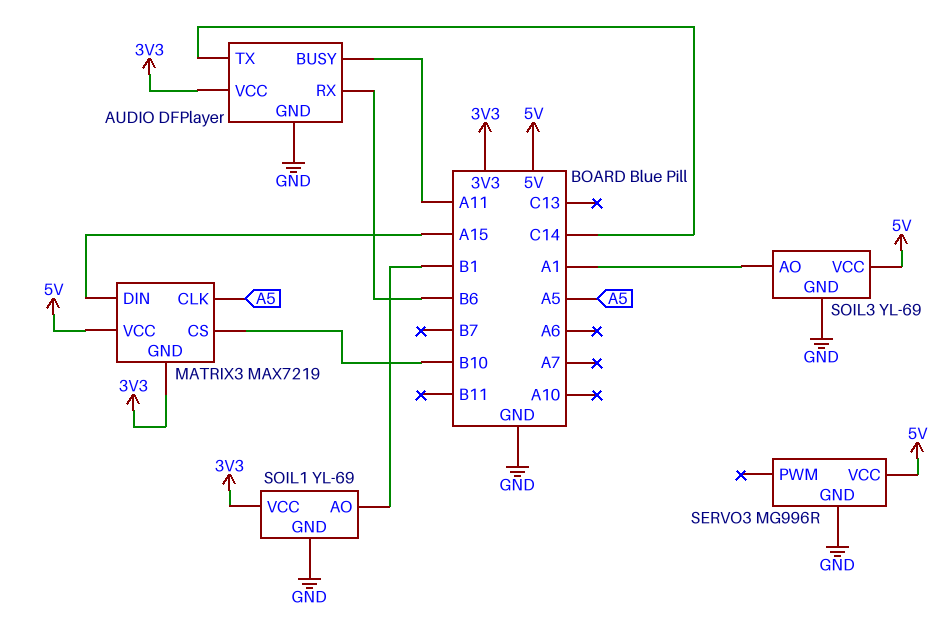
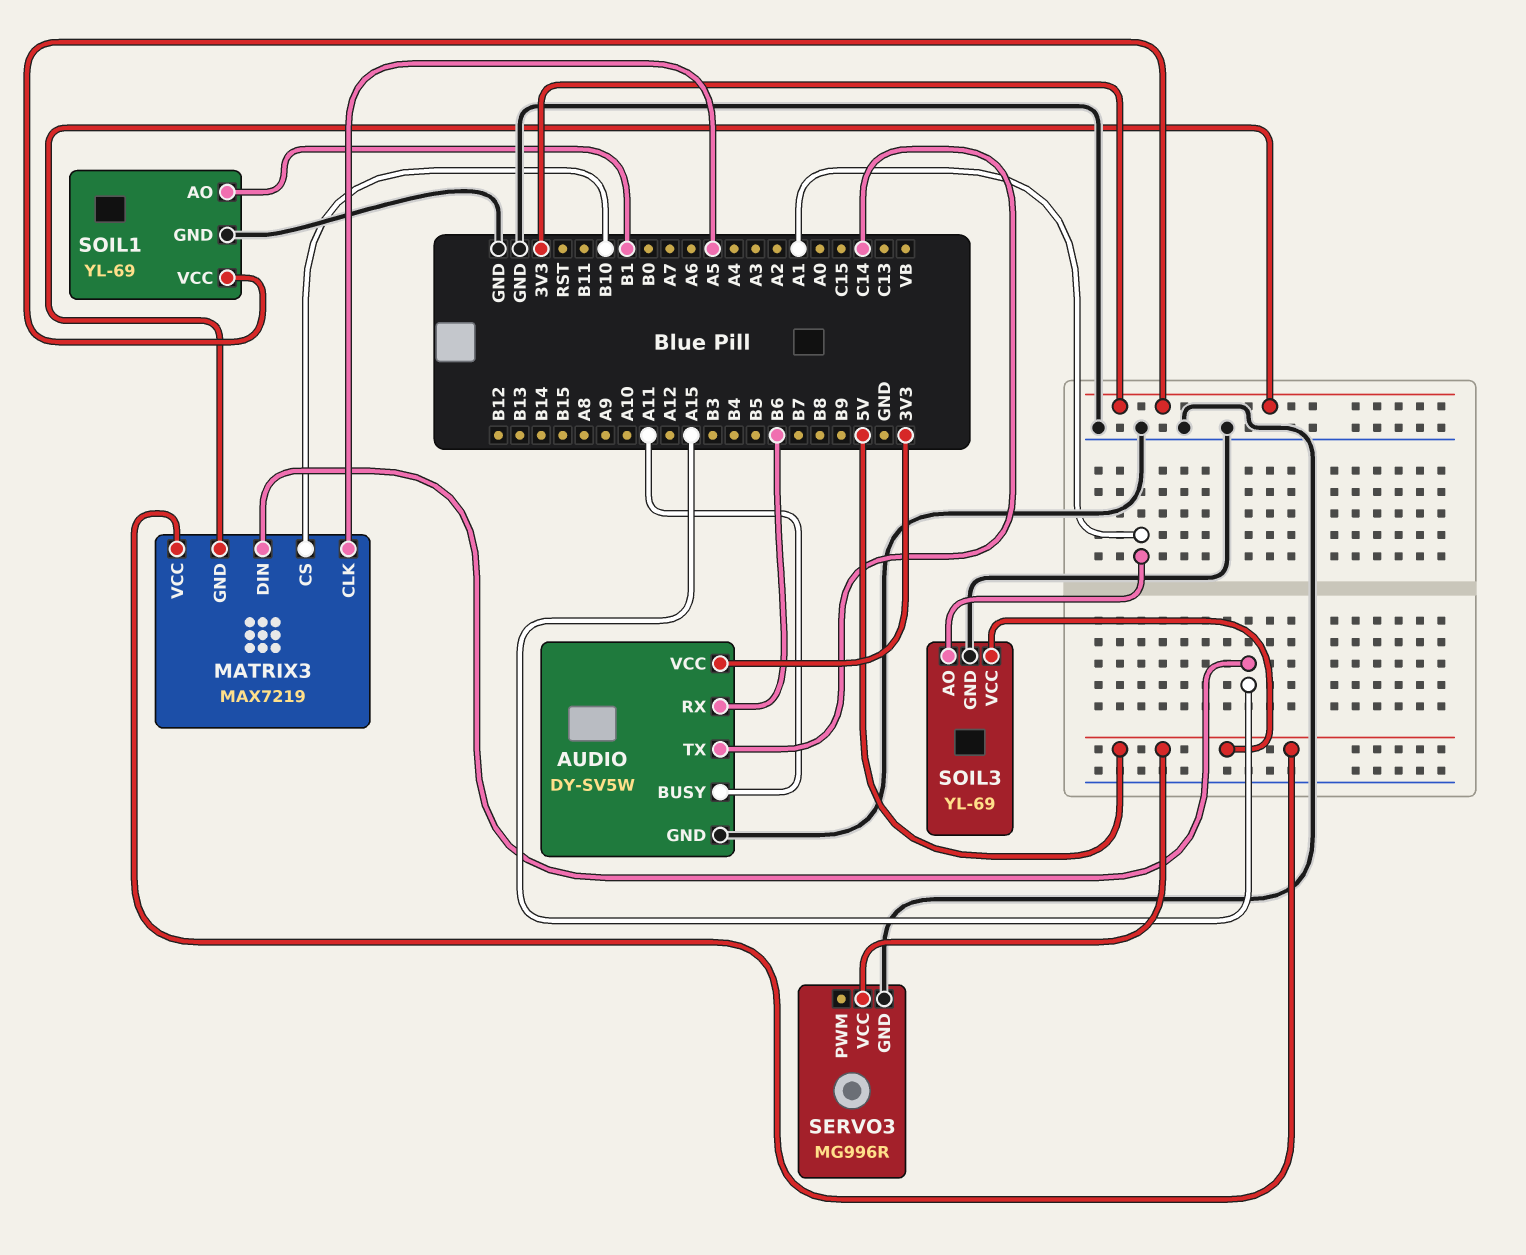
AUDIO: DFPlayer -> DY-SV5W

